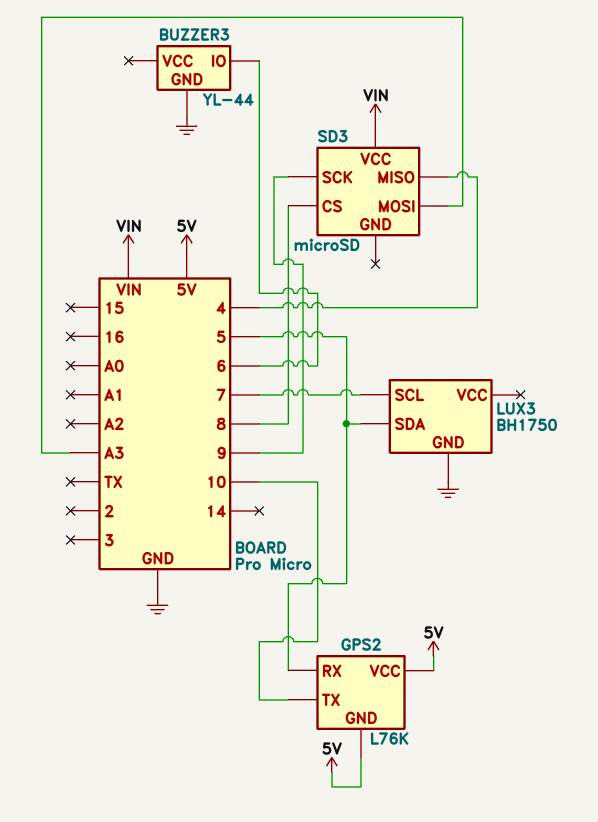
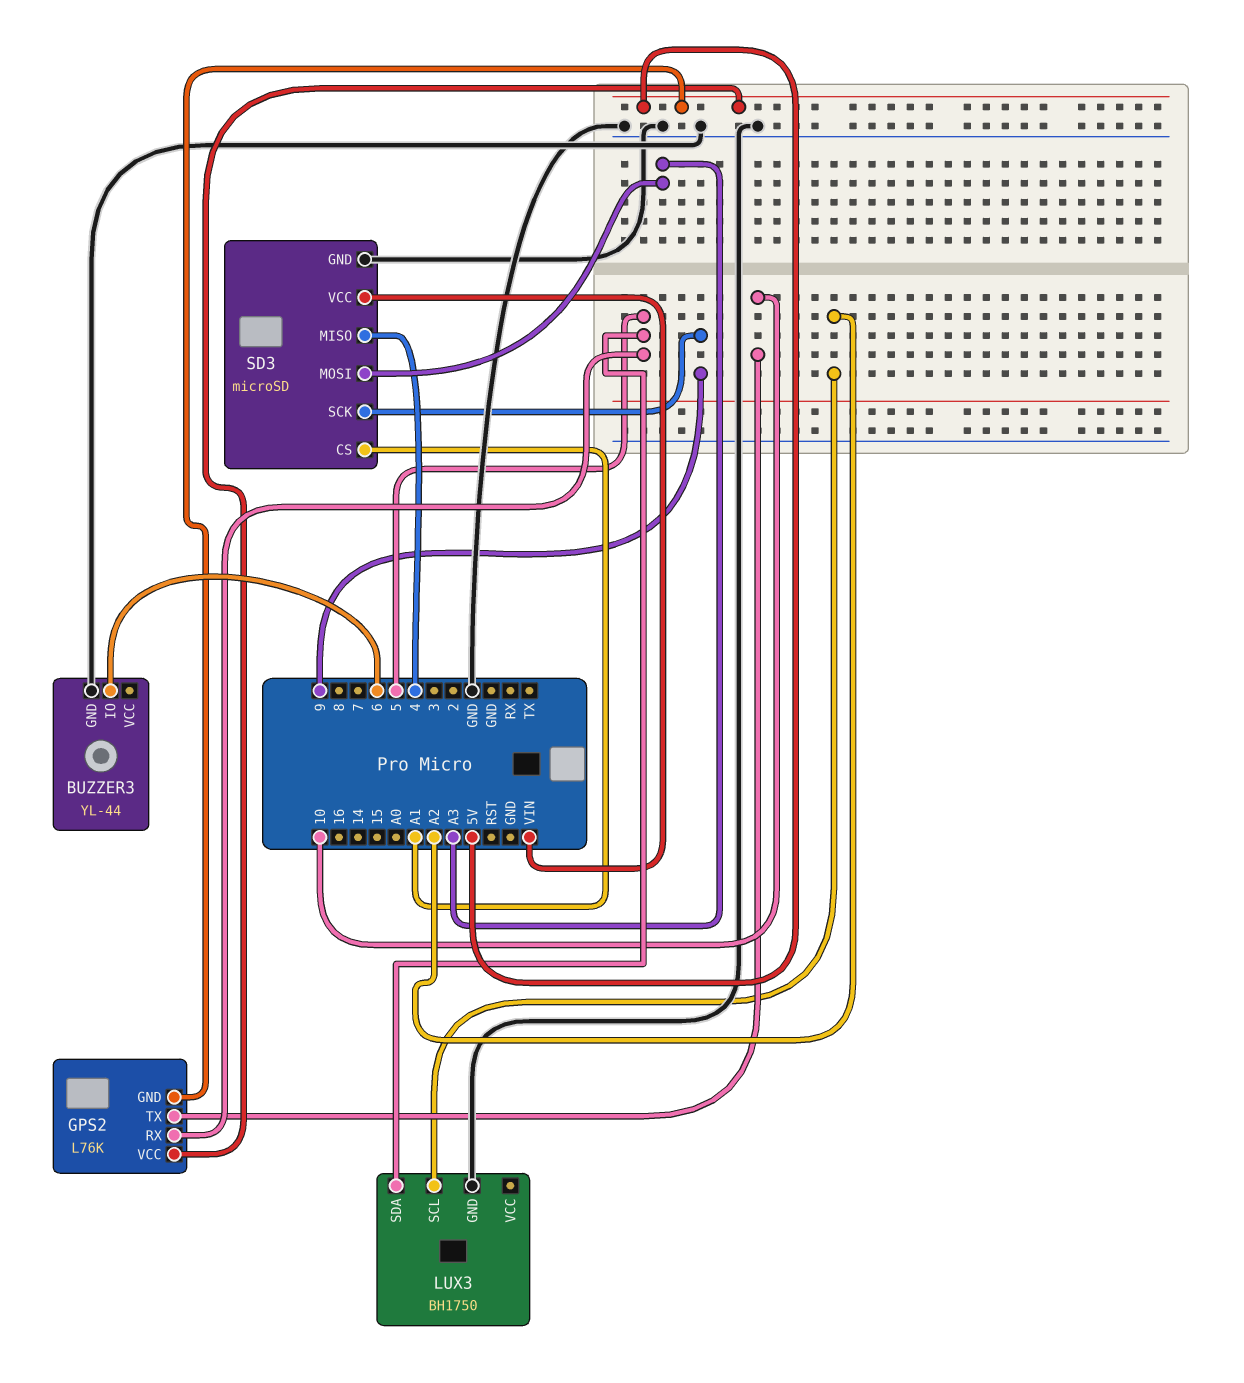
LUX3 pin SCL: 7 -> A2
SD3 pin CS: 8 -> A1
SD3 pin GND: none -> GND

